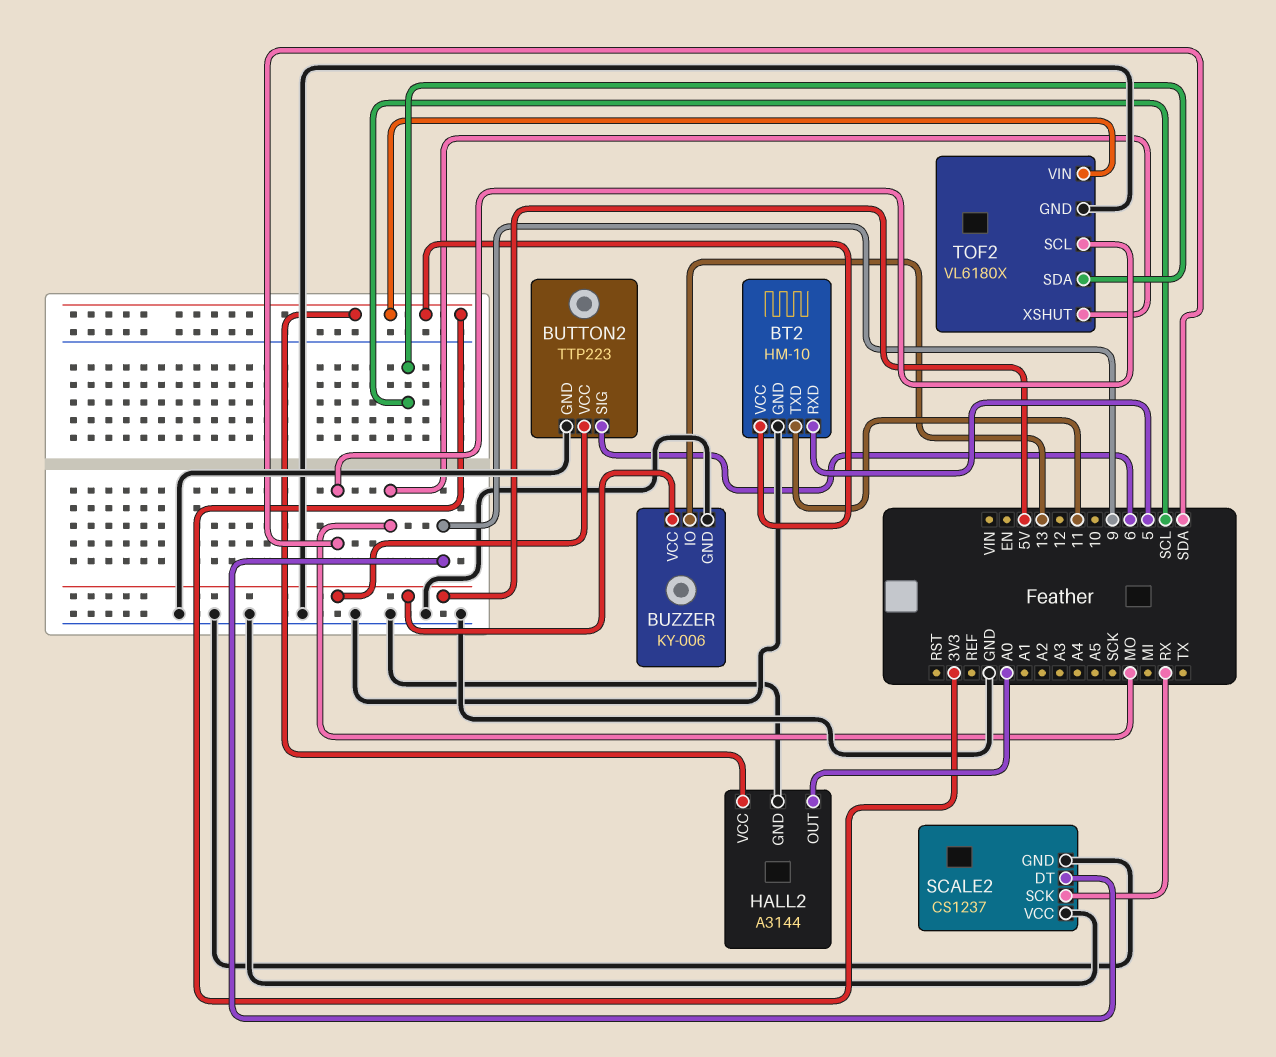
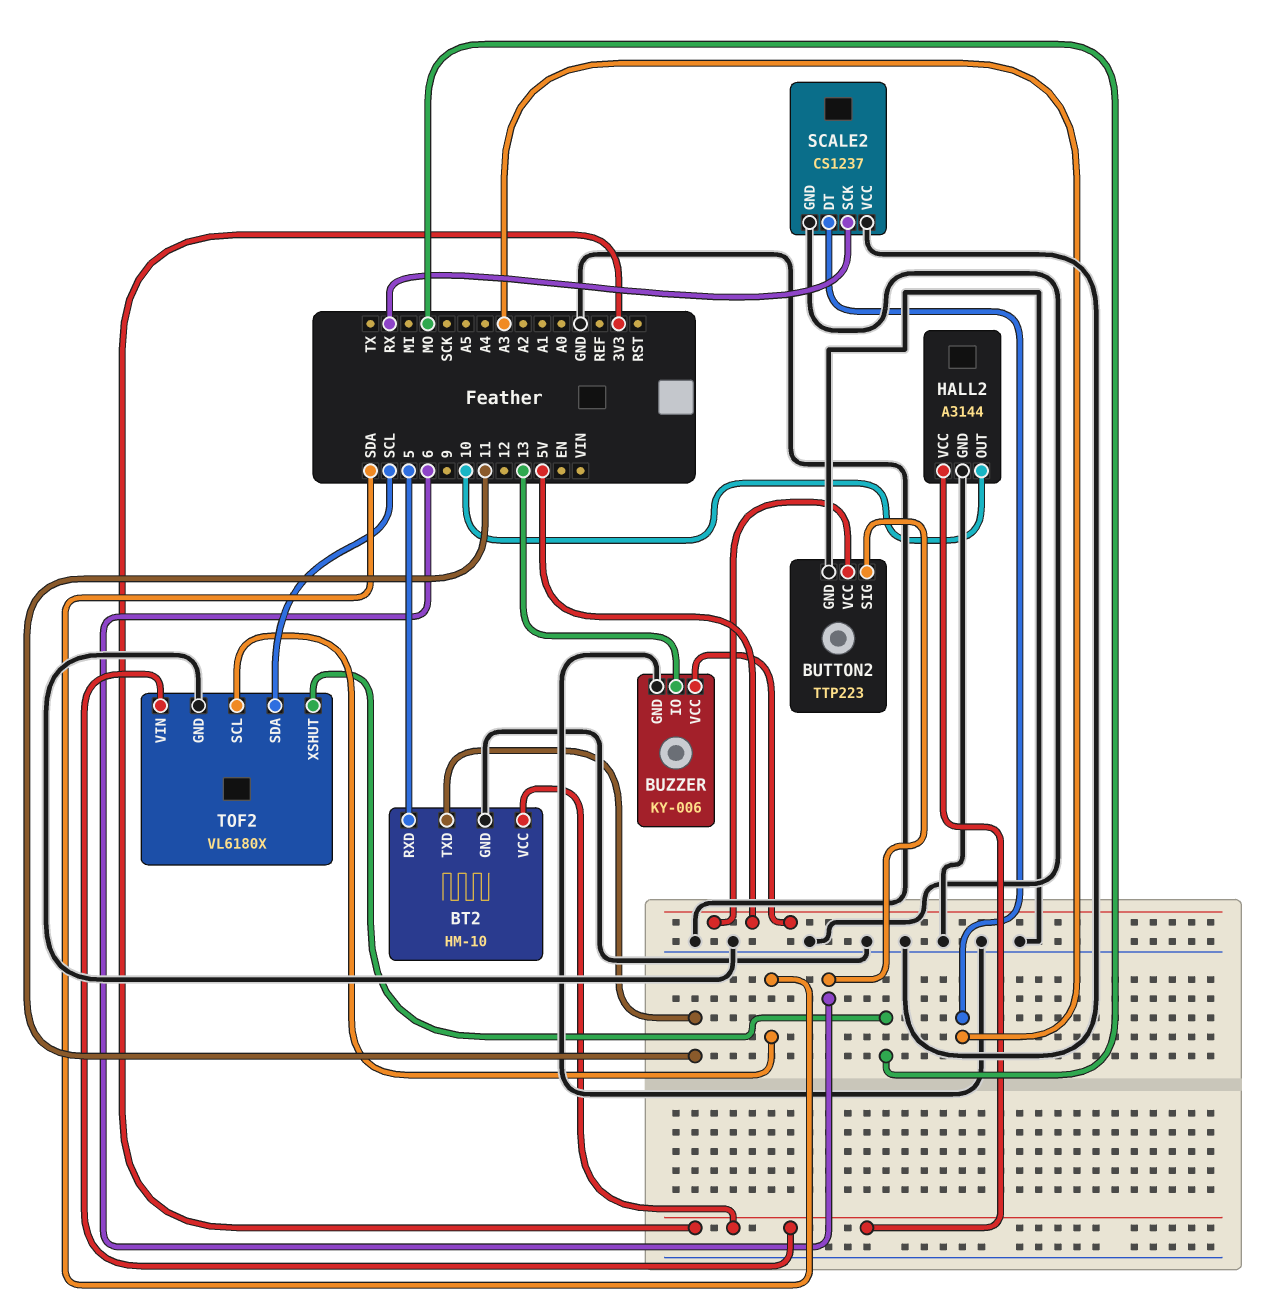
HALL2 pin OUT: A0 -> 10
SCALE2 pin DT: 9 -> A3

